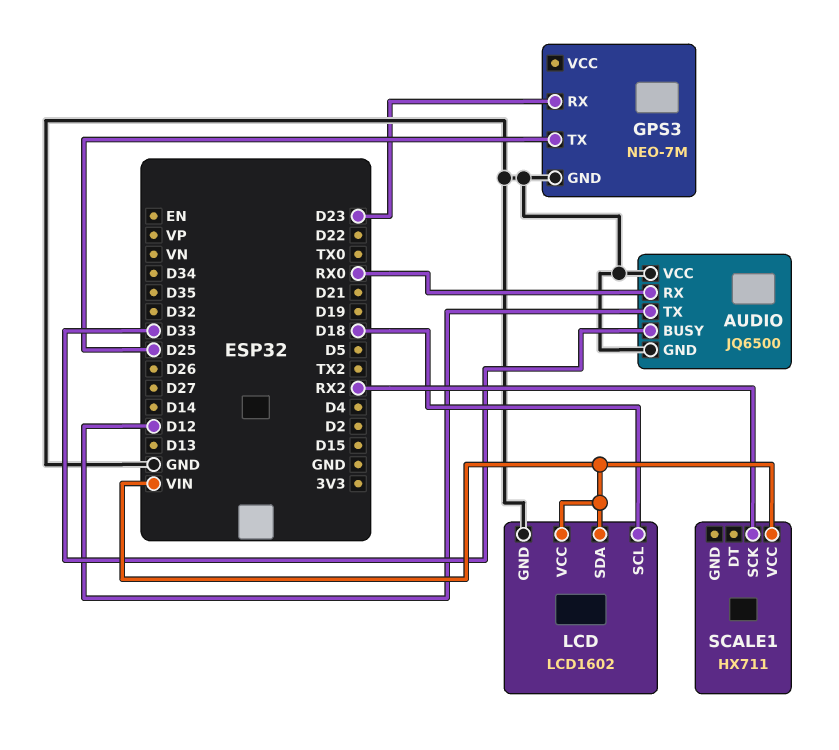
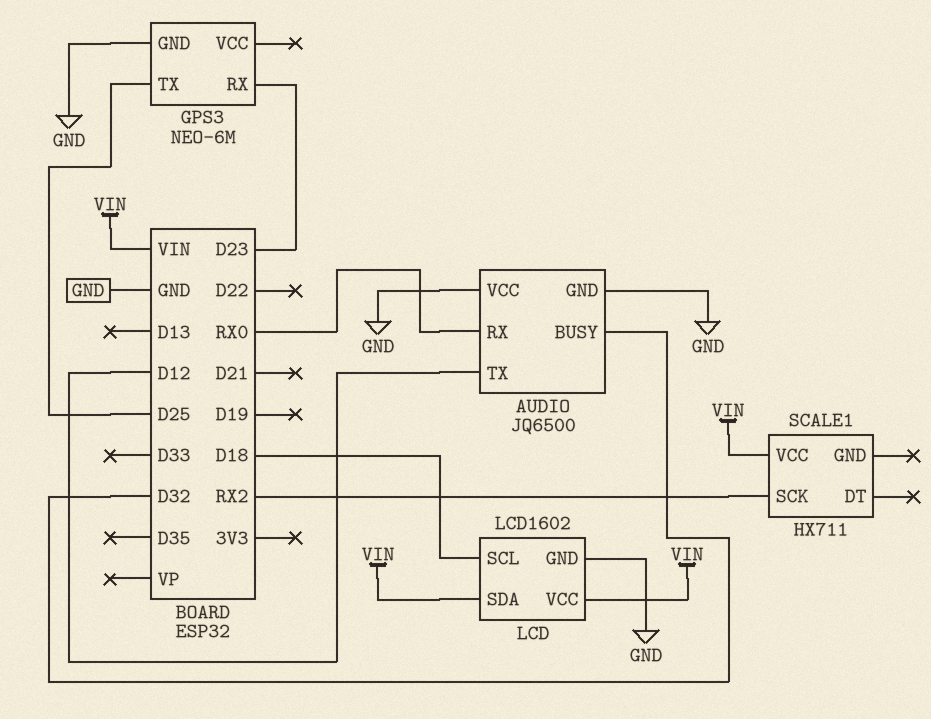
AUDIO pin BUSY: D33 -> D32
GPS3: NEO-7M -> NEO-6M

